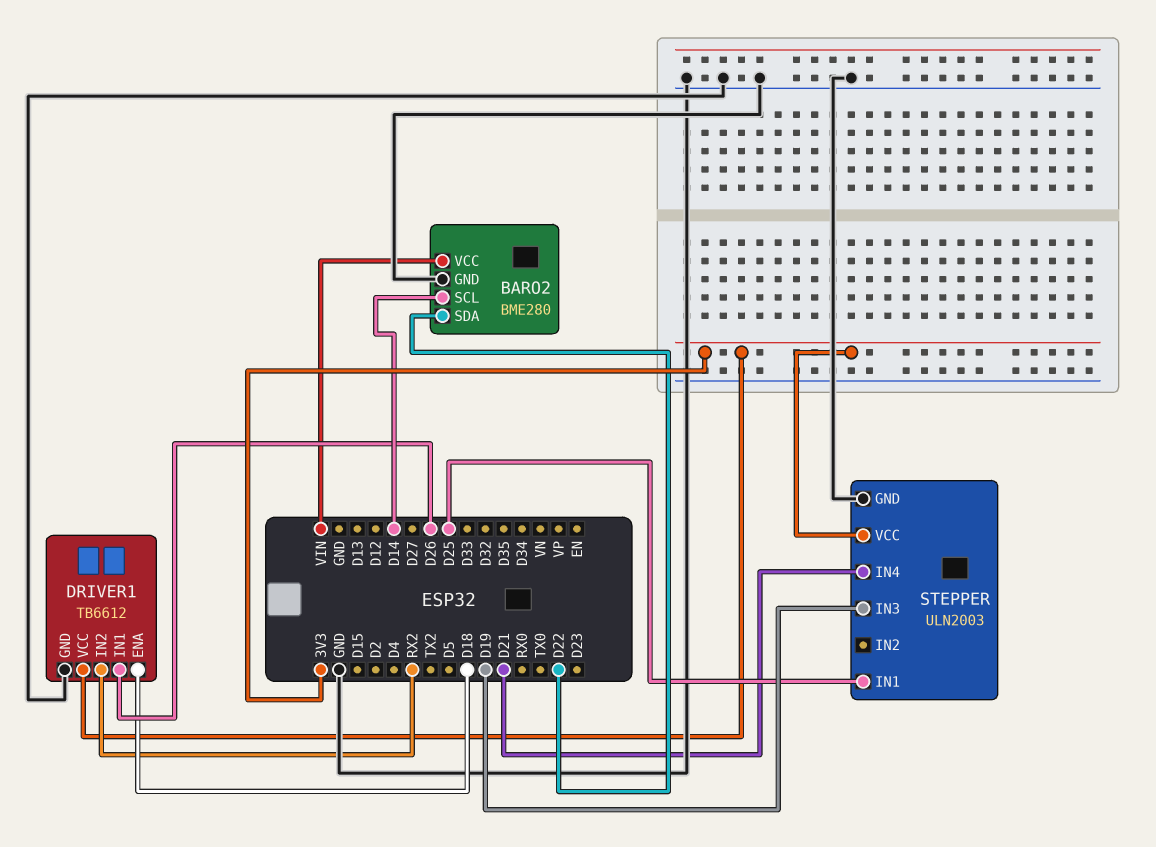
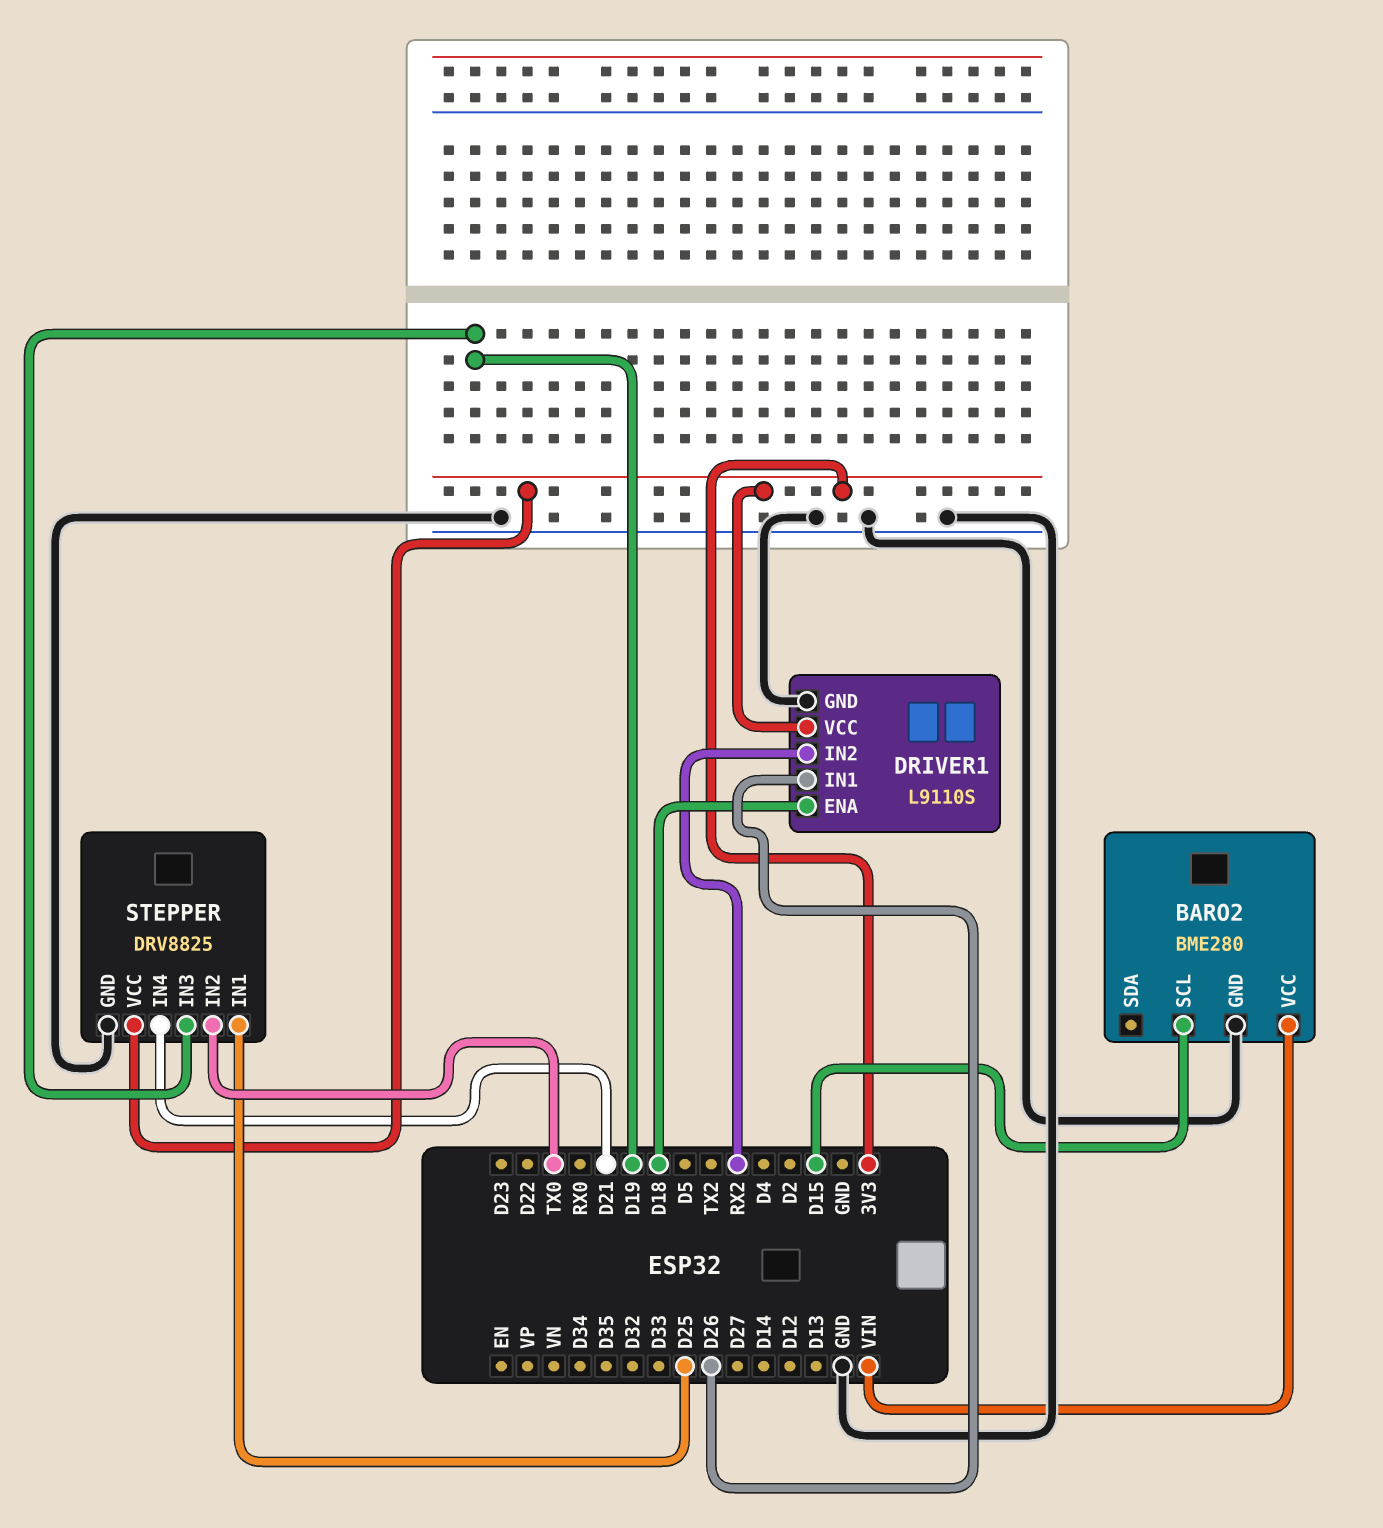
BARO2 pin SCL: D14 -> D15
BARO2 pin SDA: D22 -> none
DRIVER1: TB6612 -> L9110S
STEPPER: ULN2003 -> DRV8825
STEPPER pin IN2: none -> TX0

